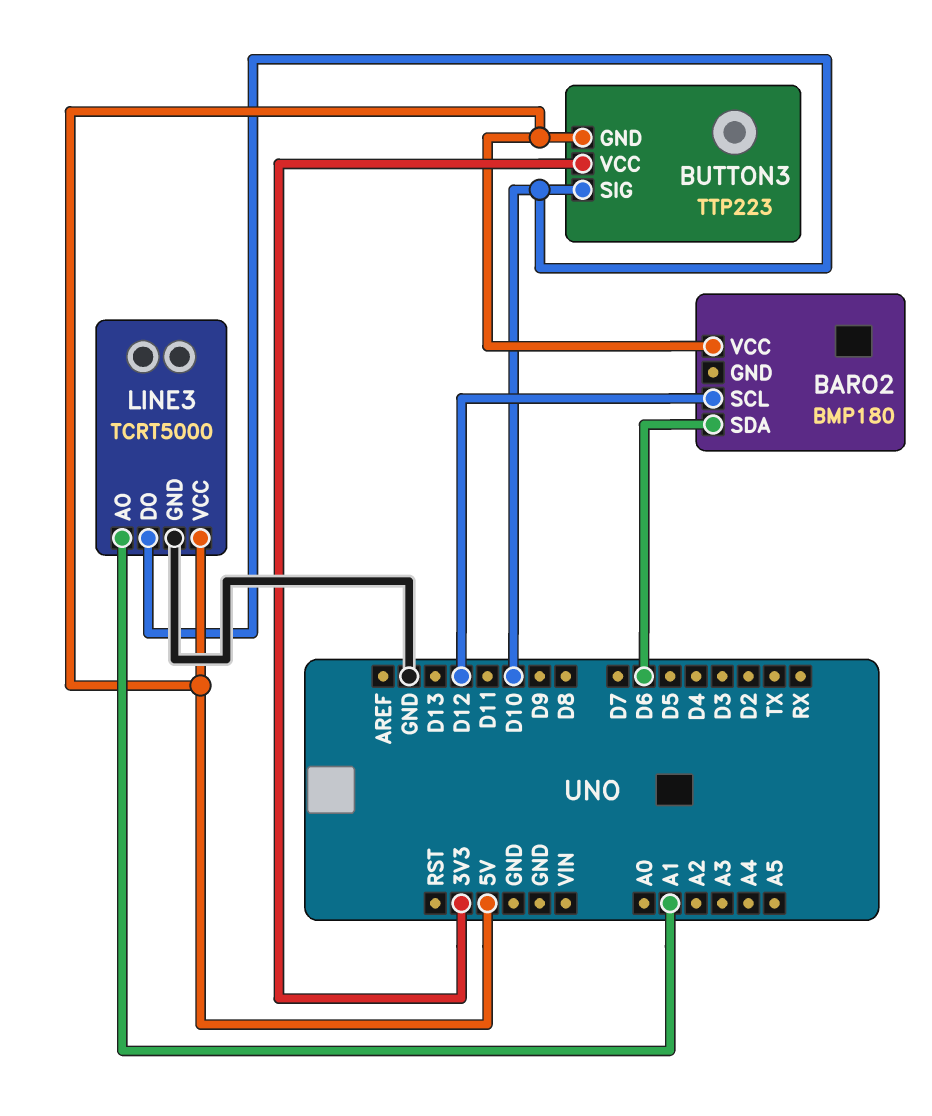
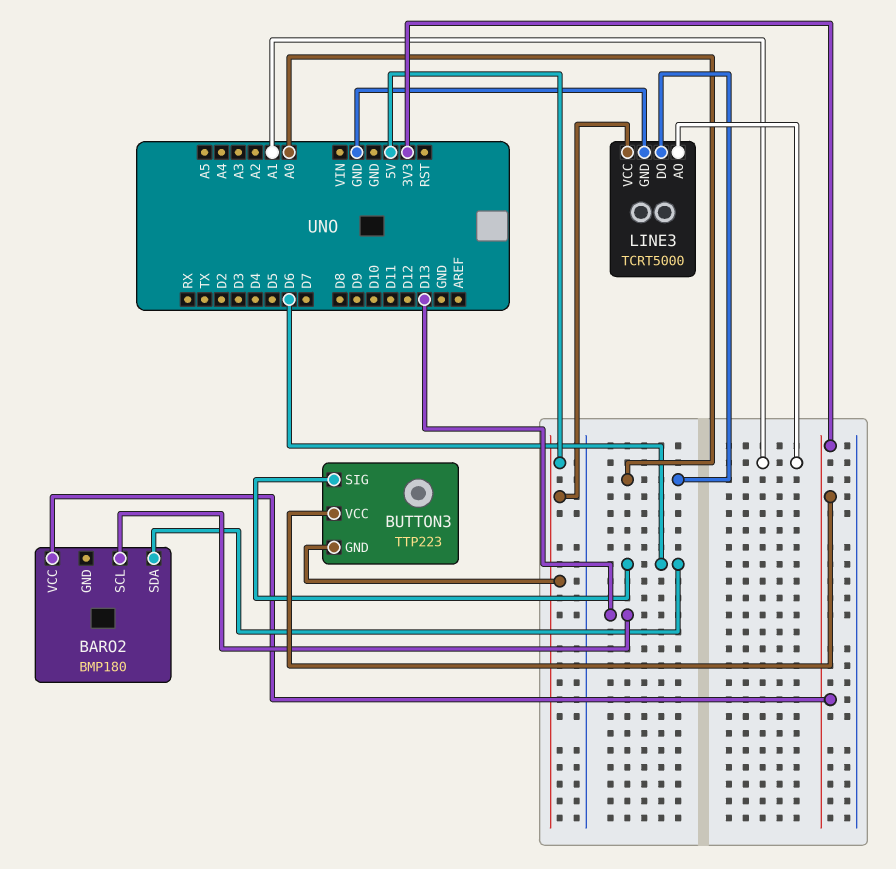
BARO2 pin SCL: D12 -> D13
BARO2 pin VCC: 5V -> 3V3
BUTTON3 pin SIG: D10 -> D6
LINE3 pin DO: D10 -> A0

